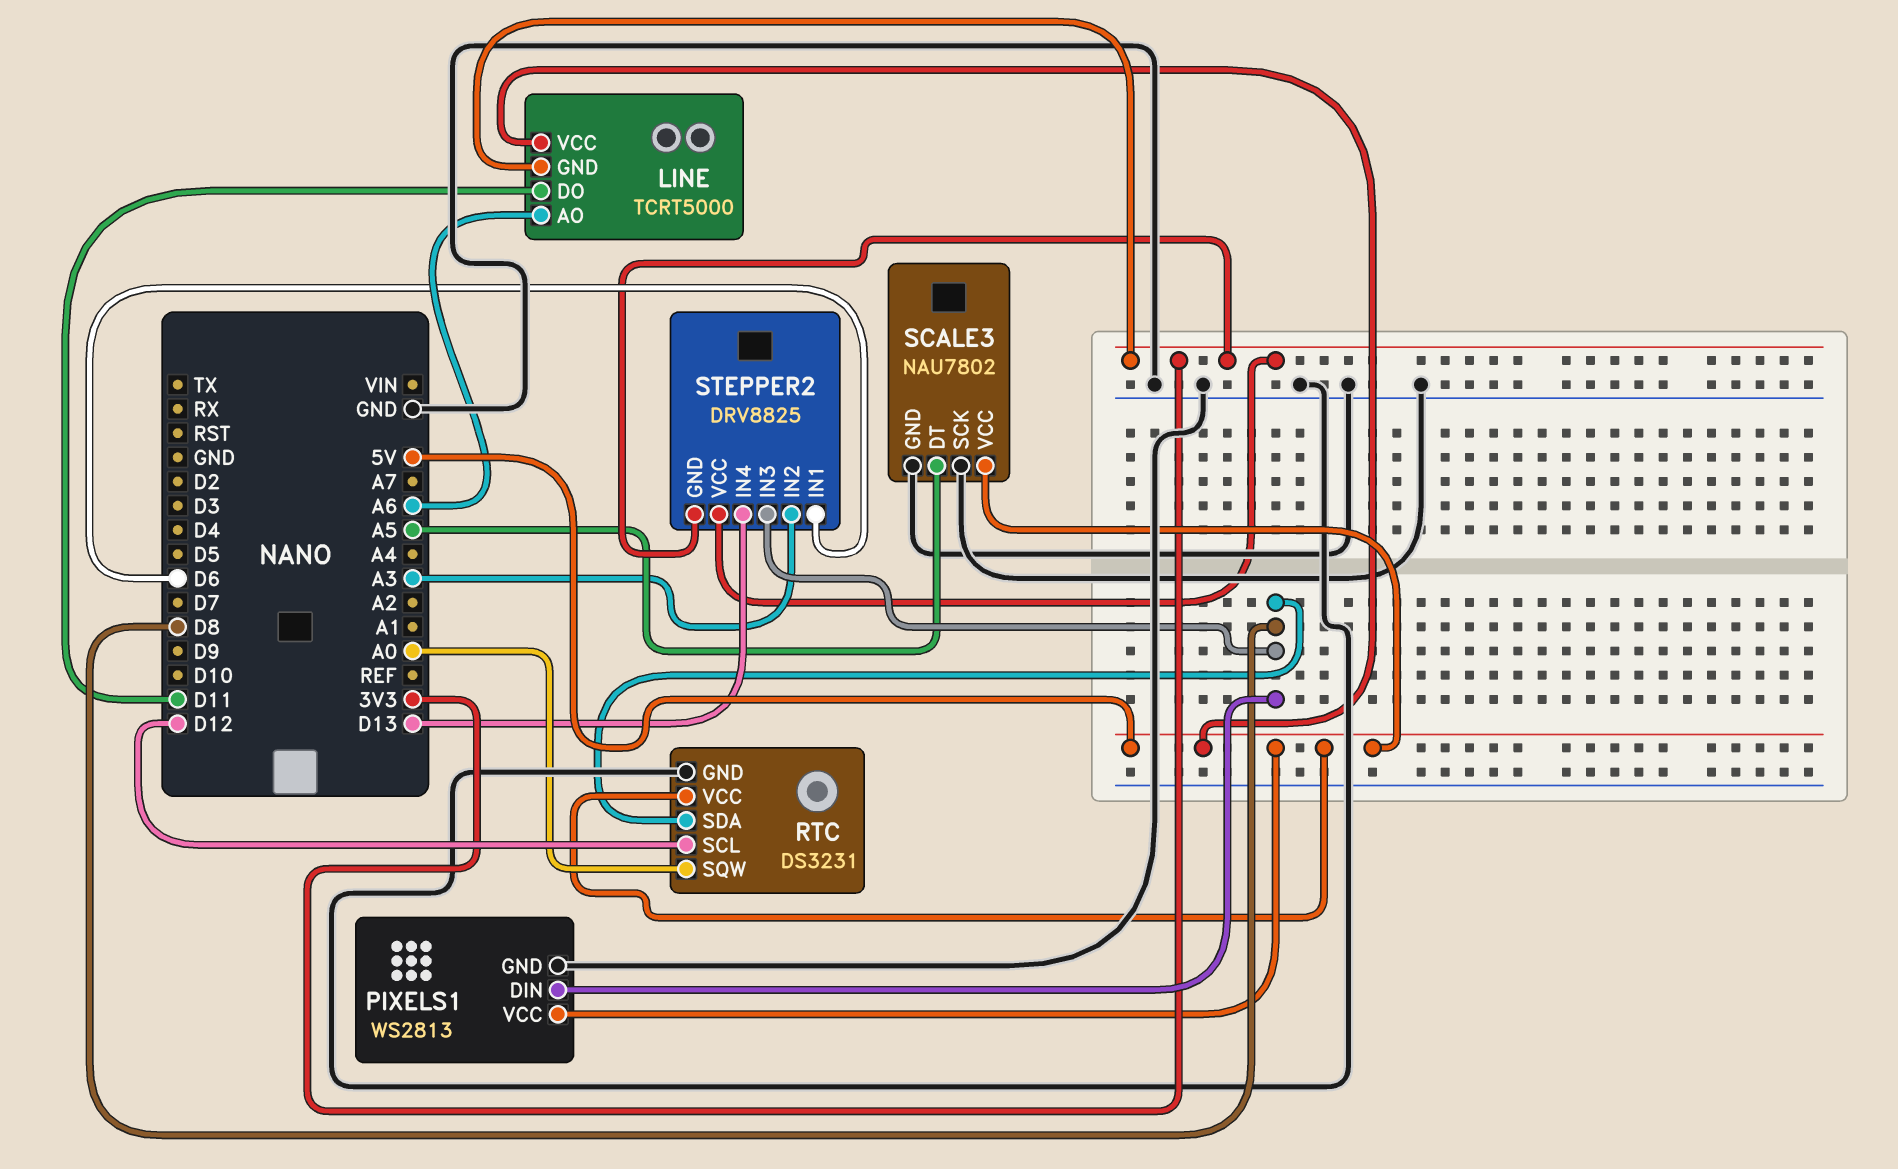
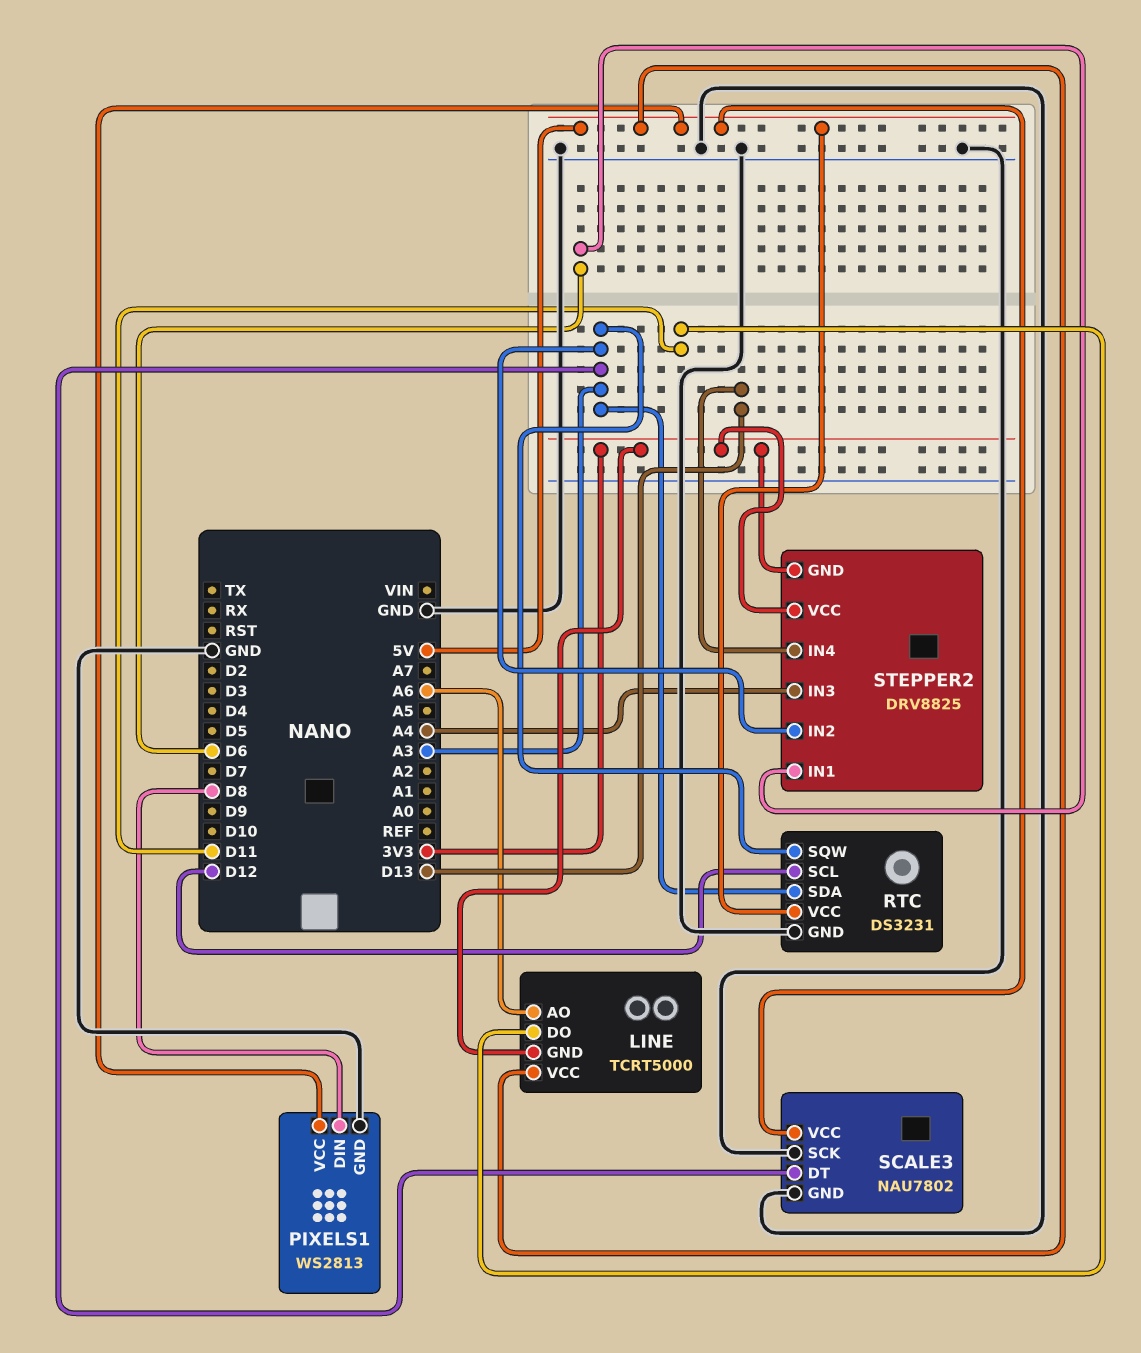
RTC pin SDA: D8 -> A3
RTC pin SQW: A0 -> A3
SCALE3 pin DT: A5 -> A3
STEPPER2 pin IN3: D8 -> A4

